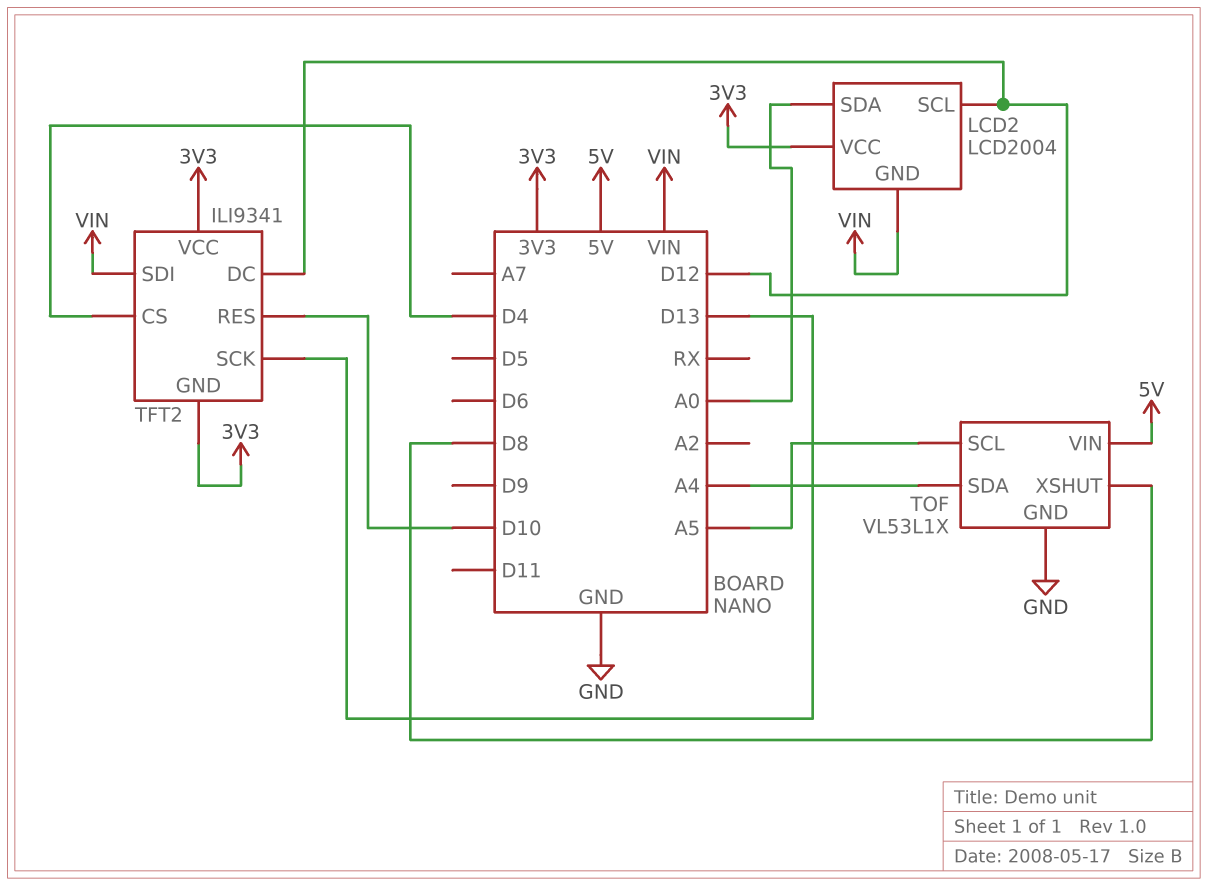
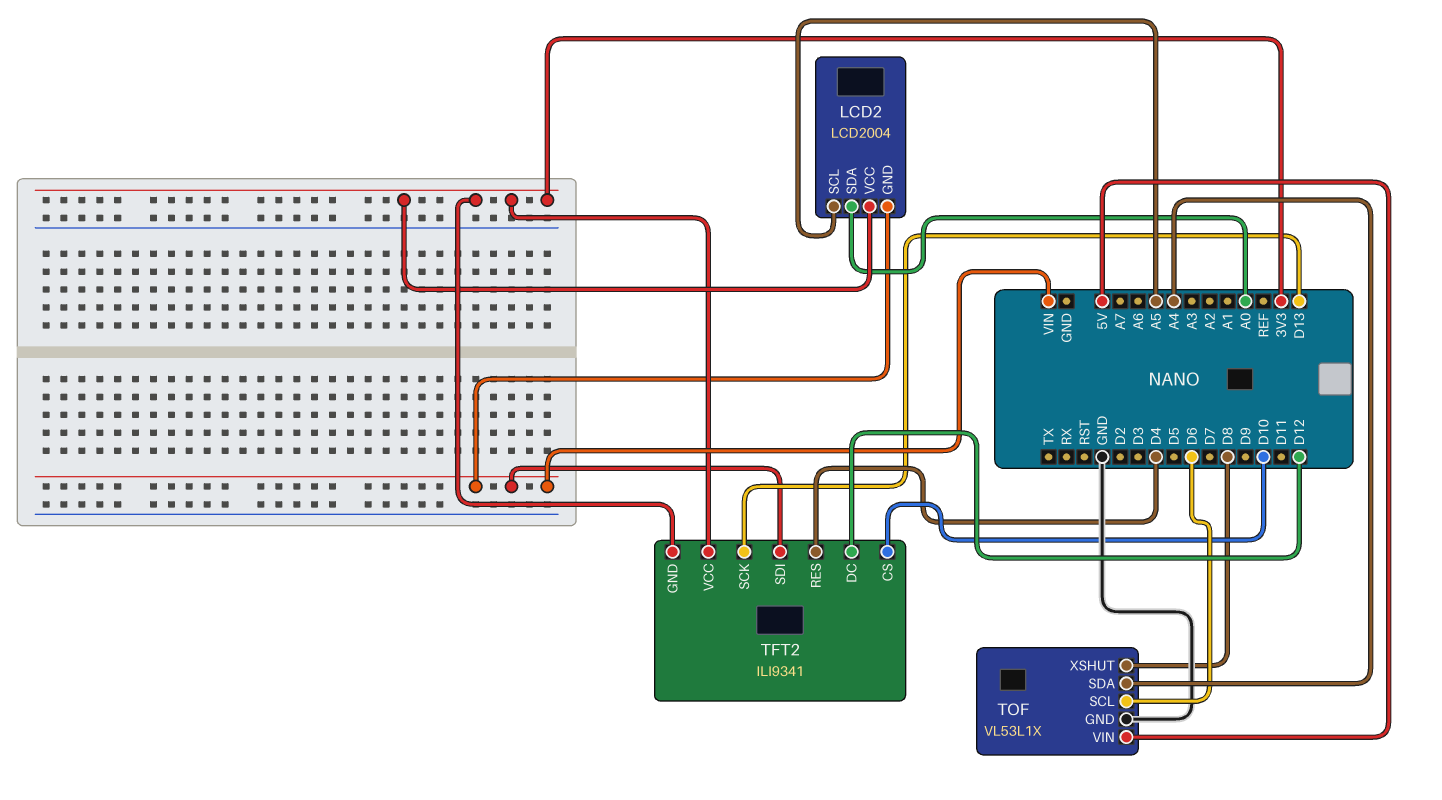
LCD2 pin SCL: D12 -> A5
TFT2 pin CS: D4 -> D10
TFT2 pin RES: D10 -> D4
TOF pin SCL: A5 -> D6

